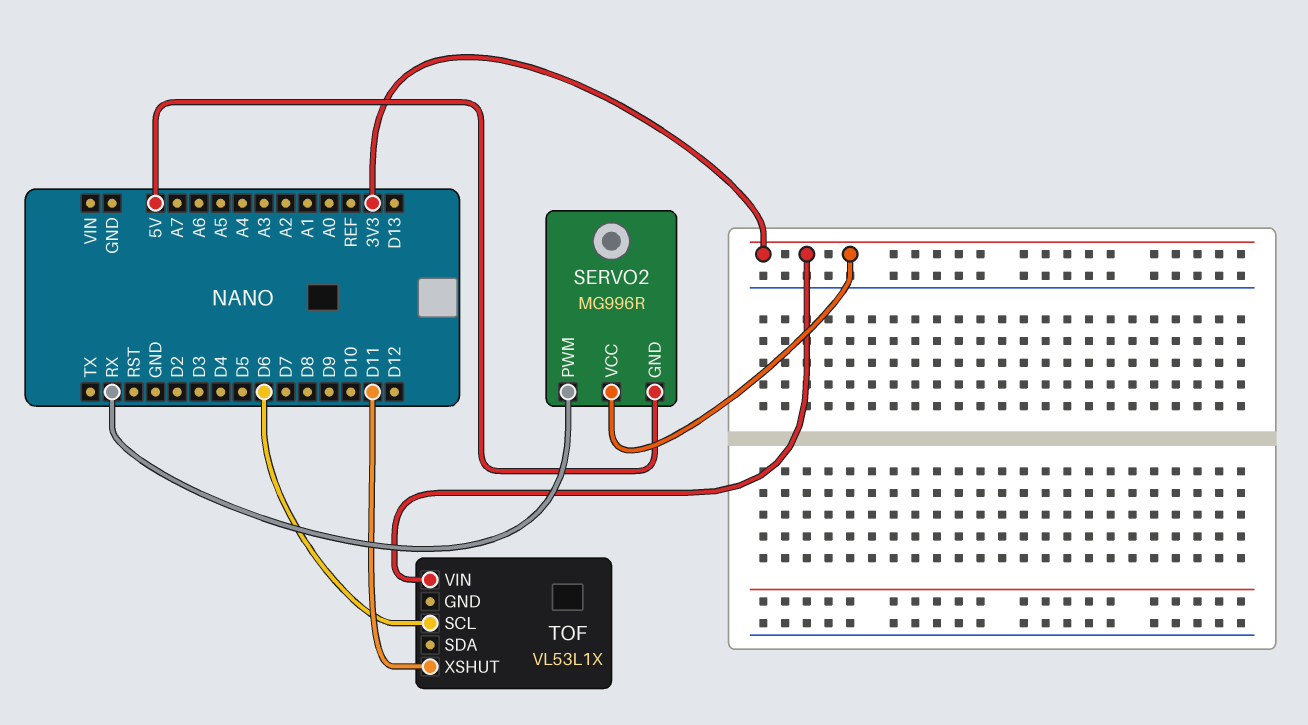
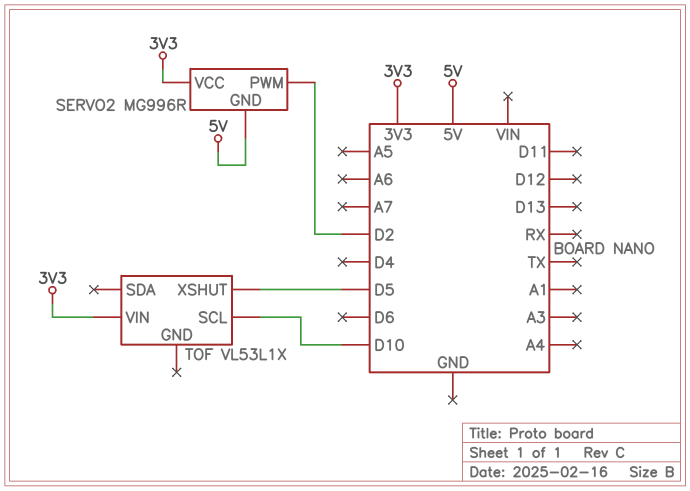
SERVO2 pin PWM: RX -> D2
TOF pin SCL: D6 -> D10
TOF pin XSHUT: D11 -> D5

